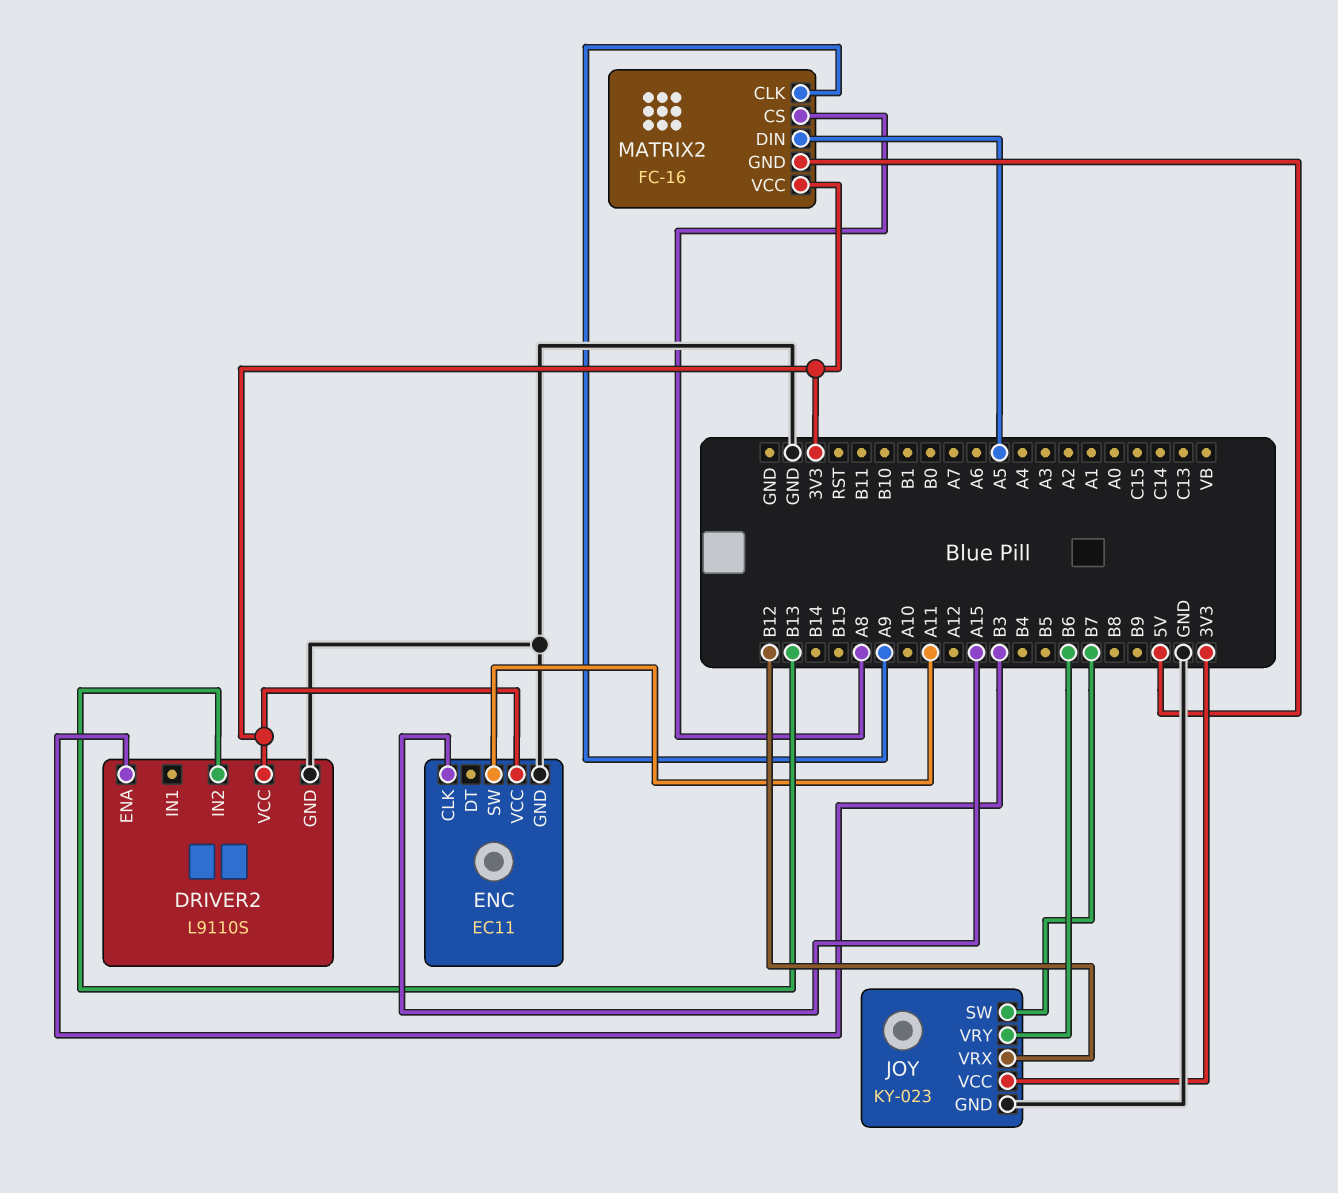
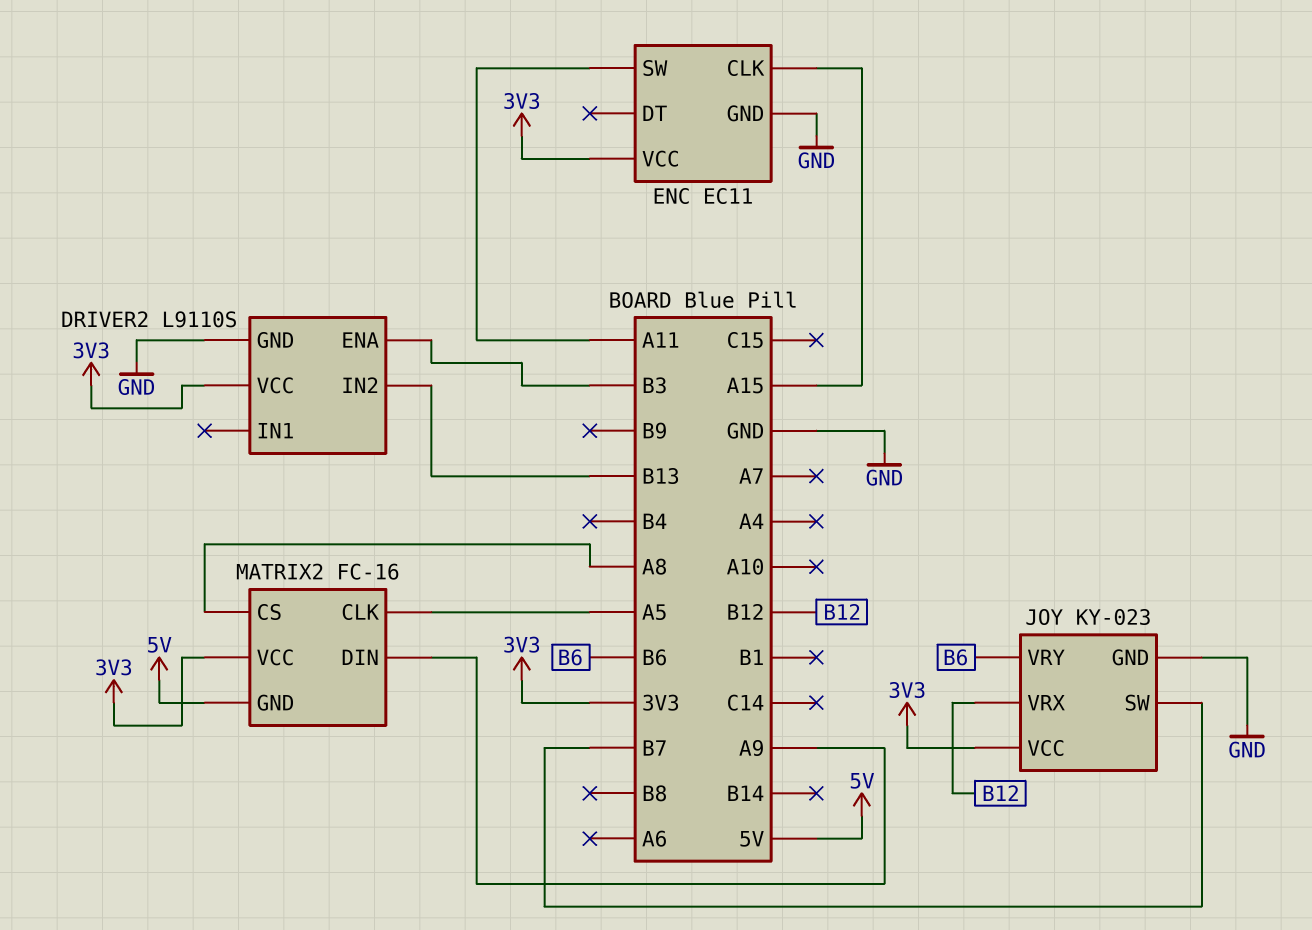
MATRIX2 pin CLK: A9 -> A5
MATRIX2 pin DIN: A5 -> A9

